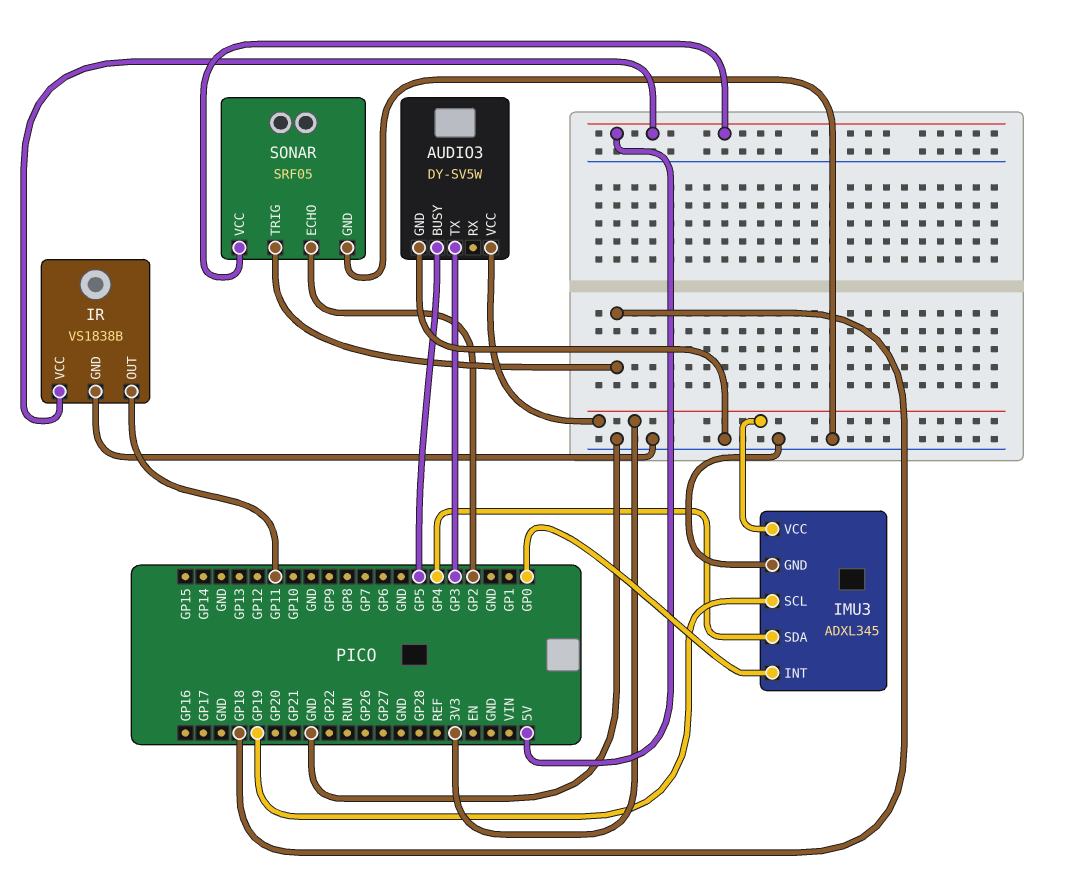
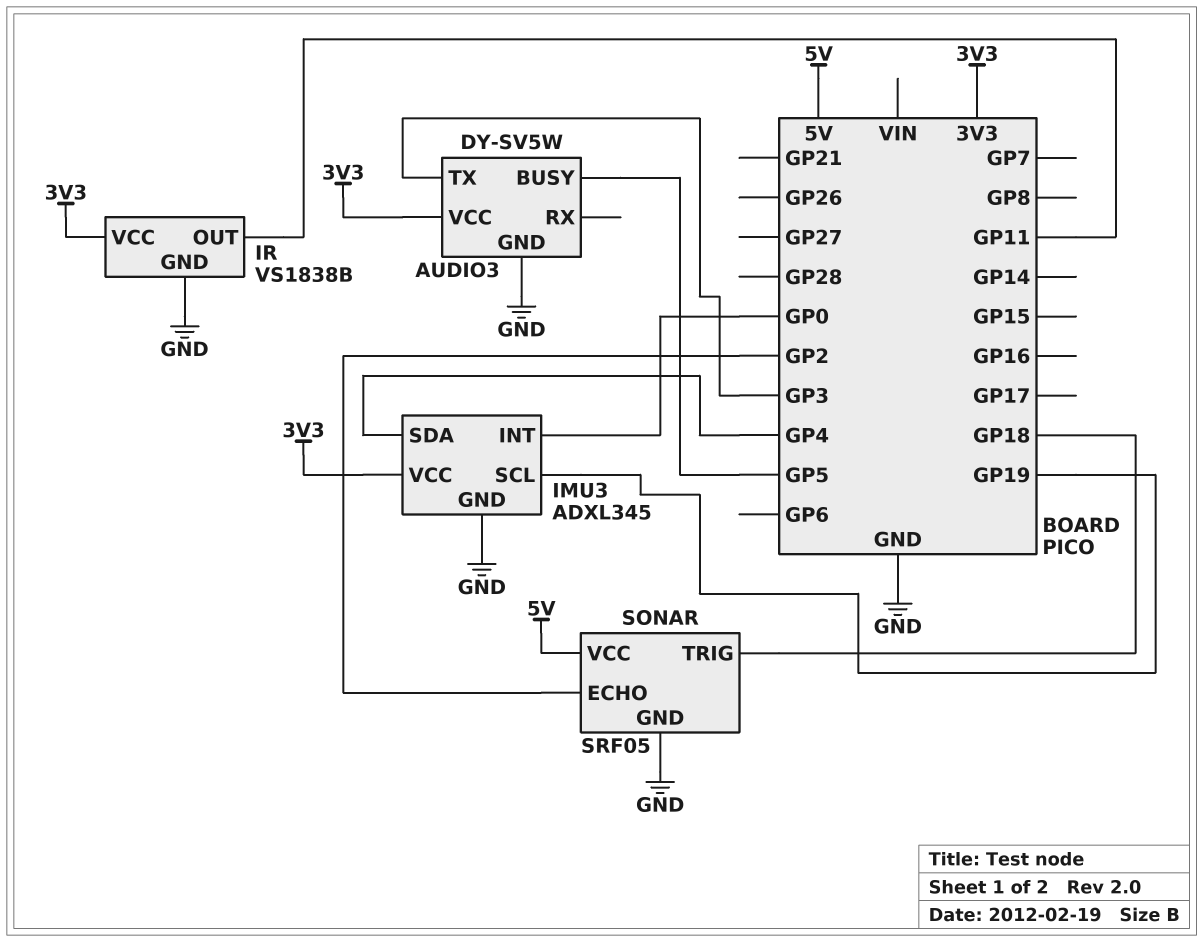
IR pin VCC: 5V -> 3V3

